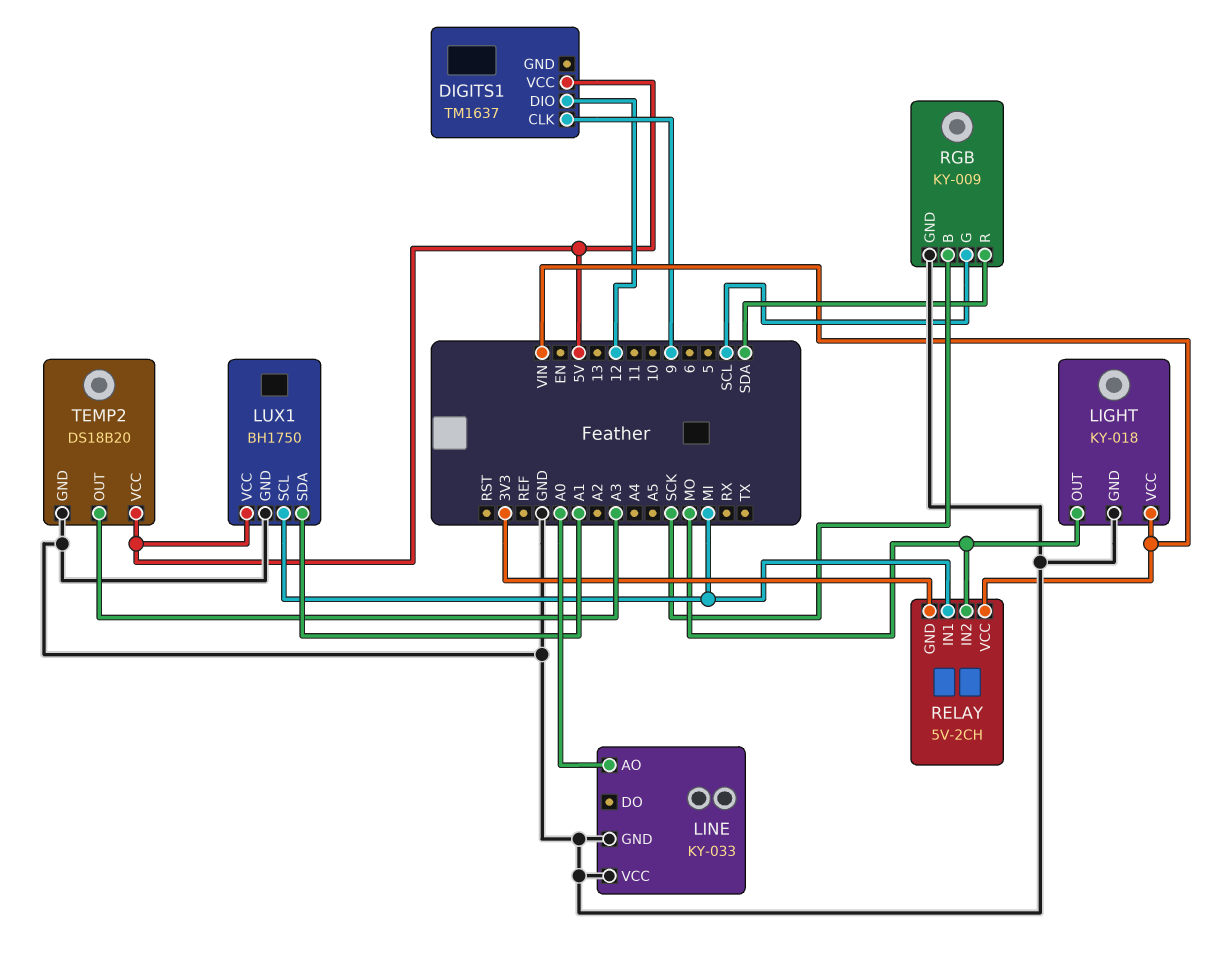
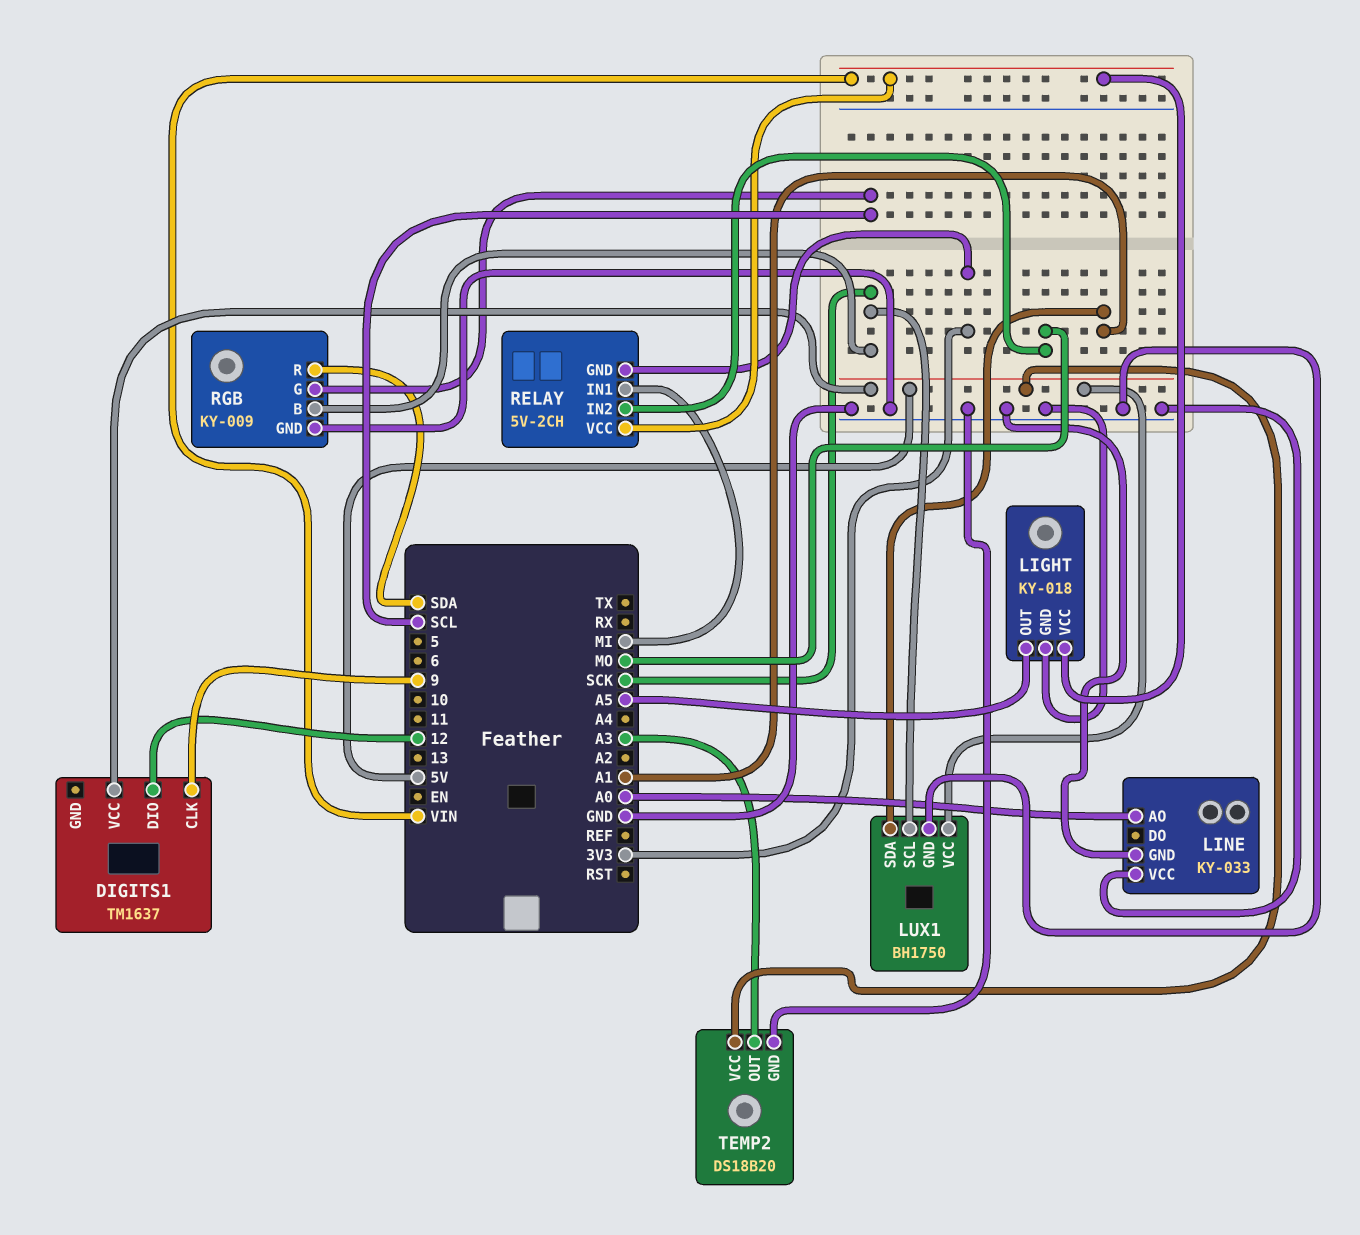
LIGHT pin OUT: MO -> A5
LUX1 pin SCL: MI -> SCK

